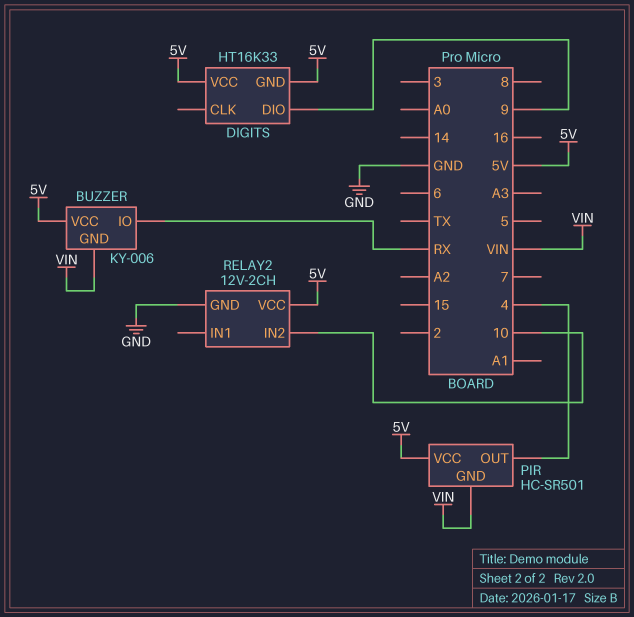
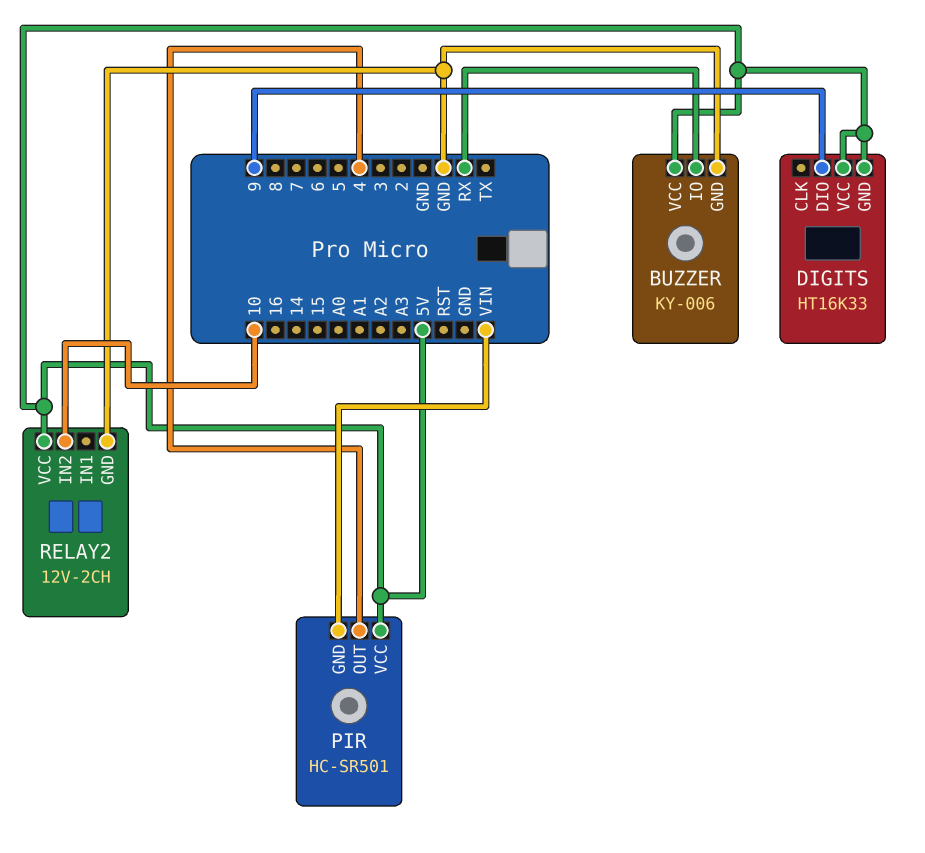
BUZZER pin GND: VIN -> GND

